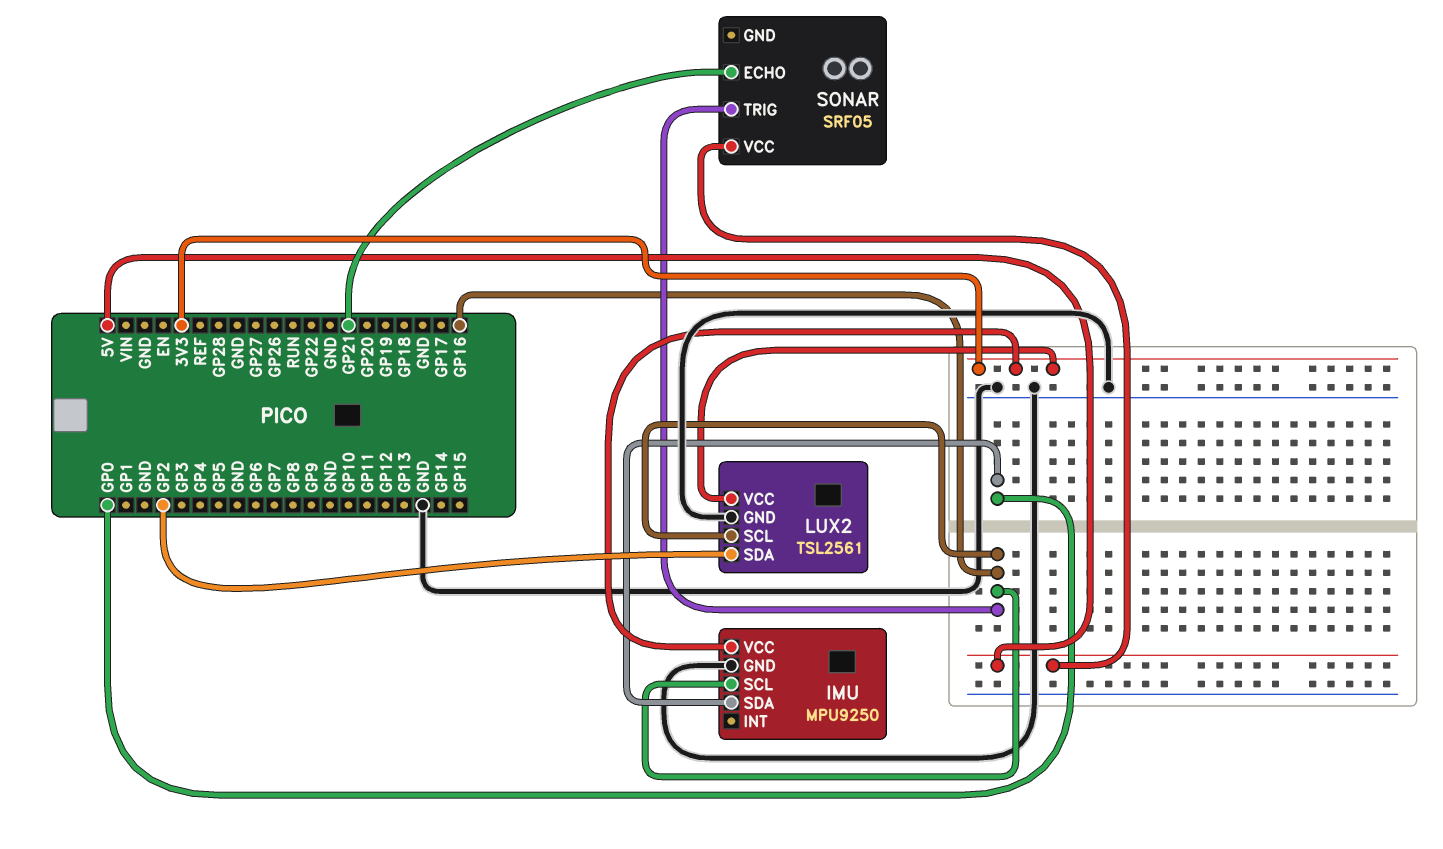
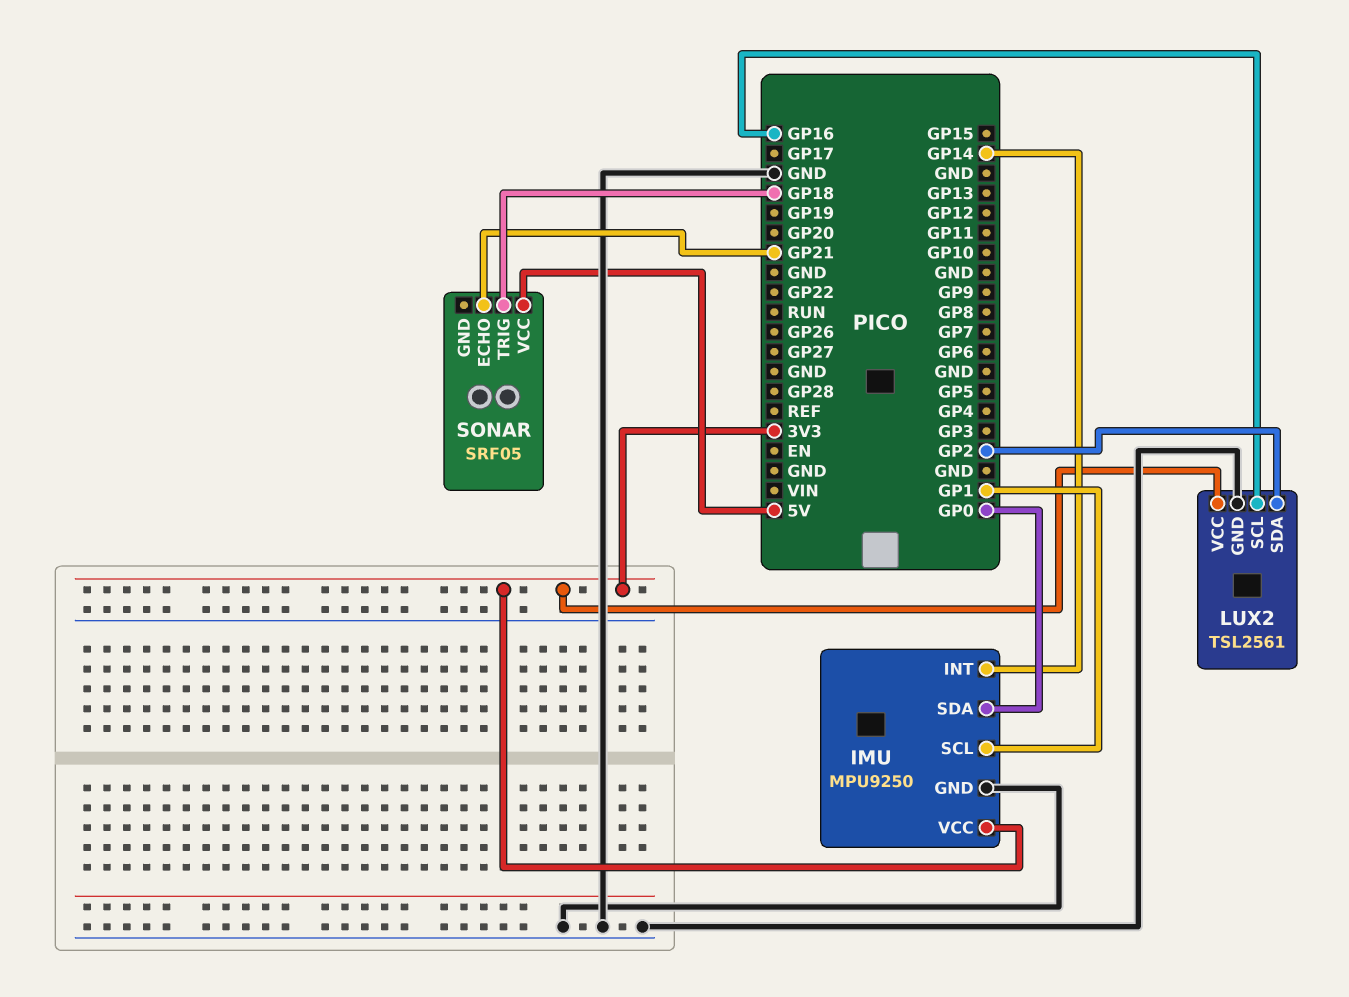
IMU pin INT: none -> GP14
IMU pin SCL: GP16 -> GP1
SONAR pin TRIG: GP16 -> GP18

